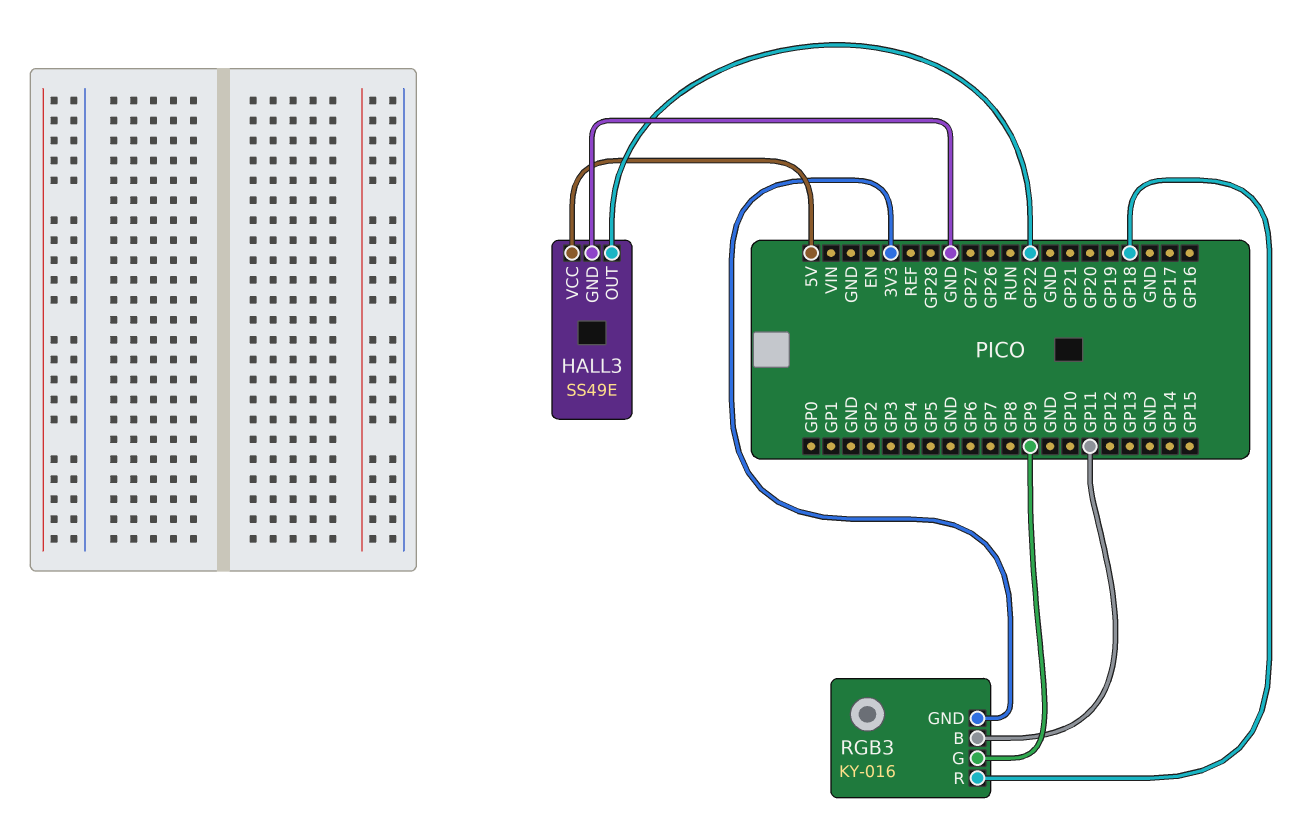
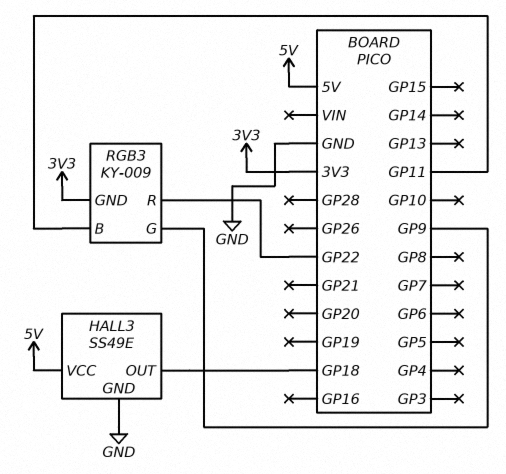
HALL3 pin OUT: GP22 -> GP18
RGB3: KY-016 -> KY-009
RGB3 pin R: GP18 -> GP22

